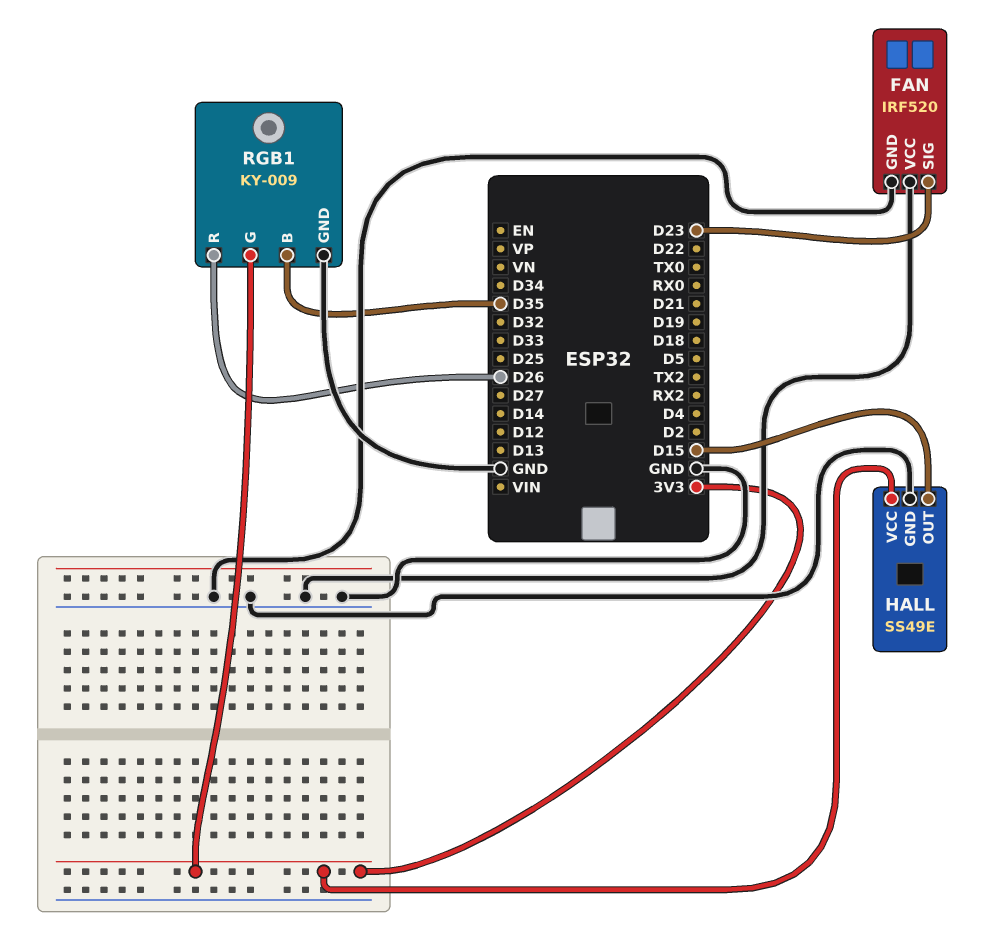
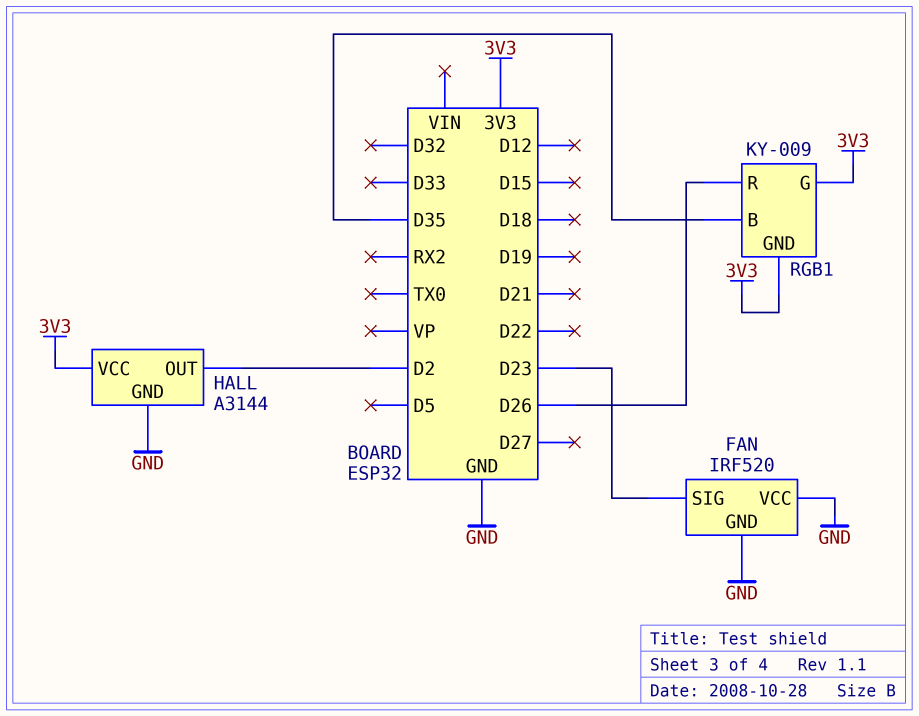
HALL: SS49E -> A3144
HALL pin OUT: D15 -> D2
RGB1 pin GND: GND -> 3V3

